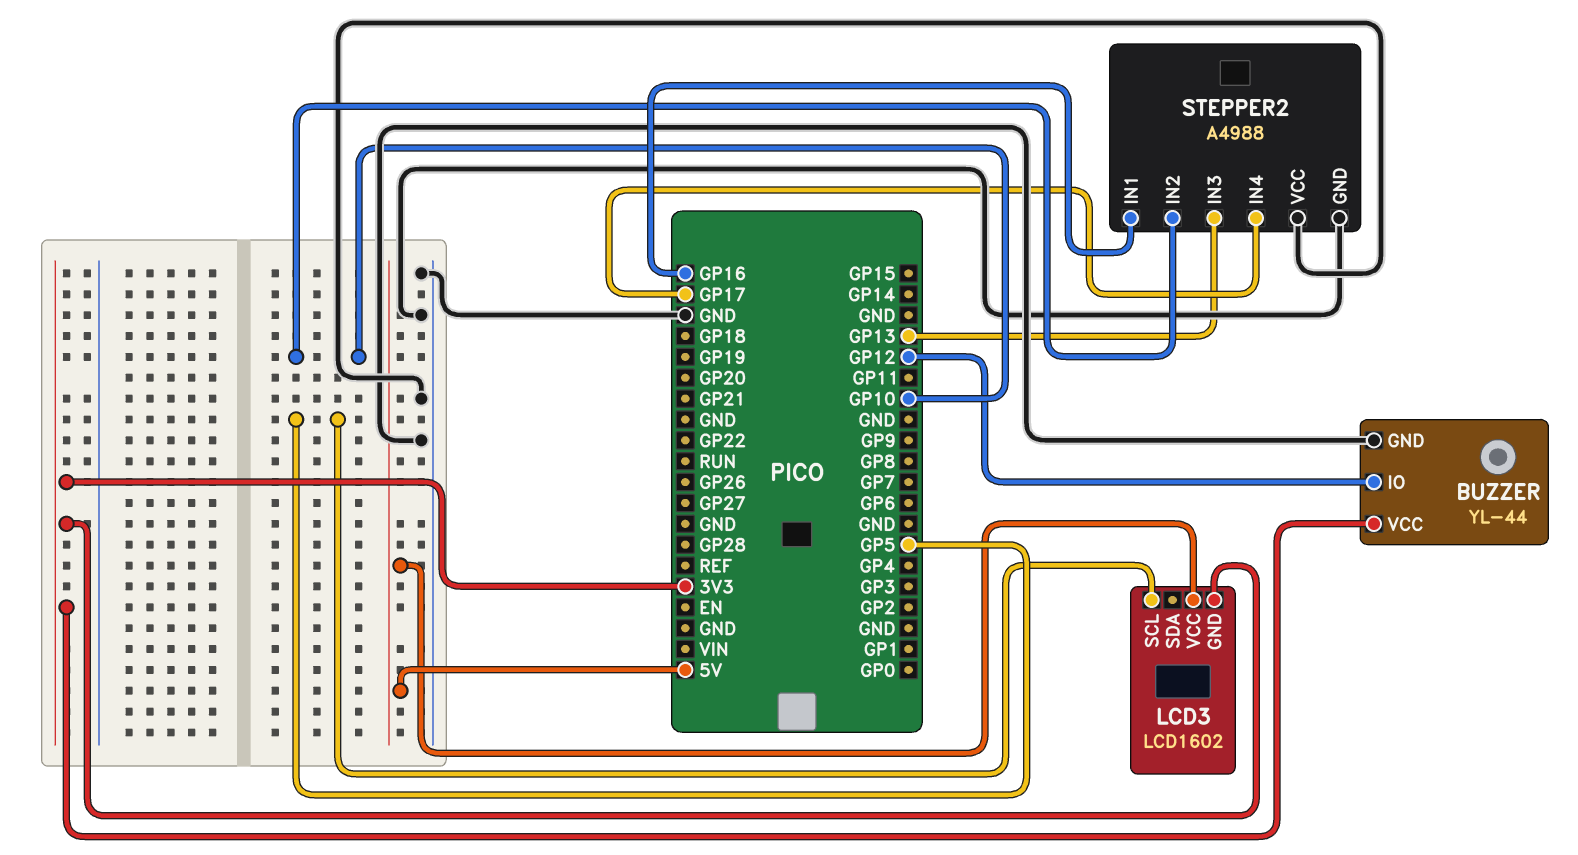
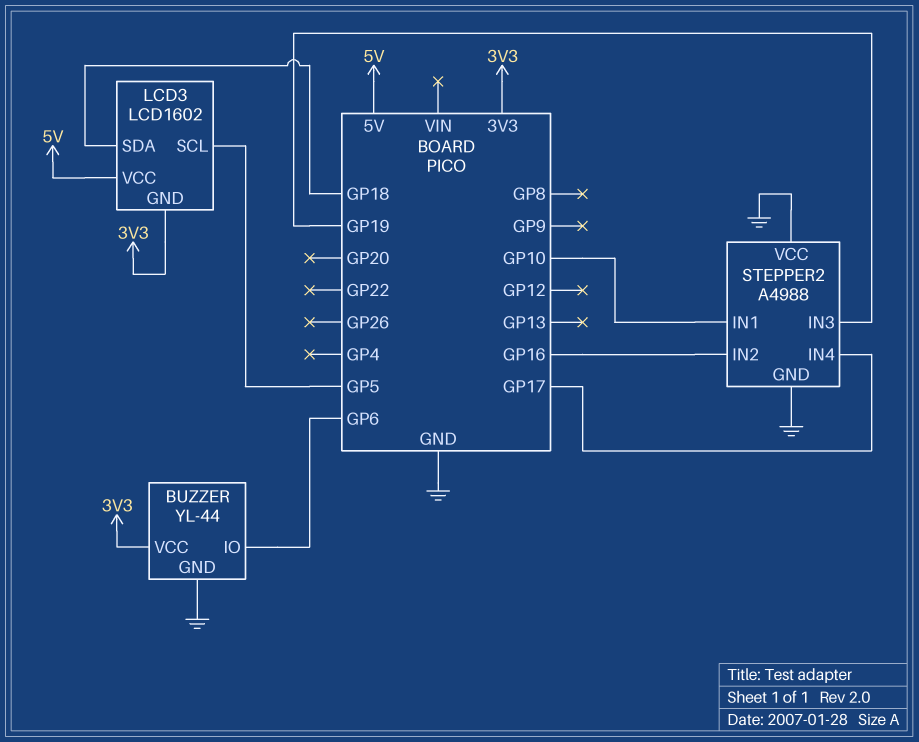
BUZZER pin IO: GP12 -> GP6
LCD3 pin SDA: none -> GP18
STEPPER2 pin IN1: GP16 -> GP10
STEPPER2 pin IN2: GP10 -> GP16
STEPPER2 pin IN3: GP13 -> GP19

